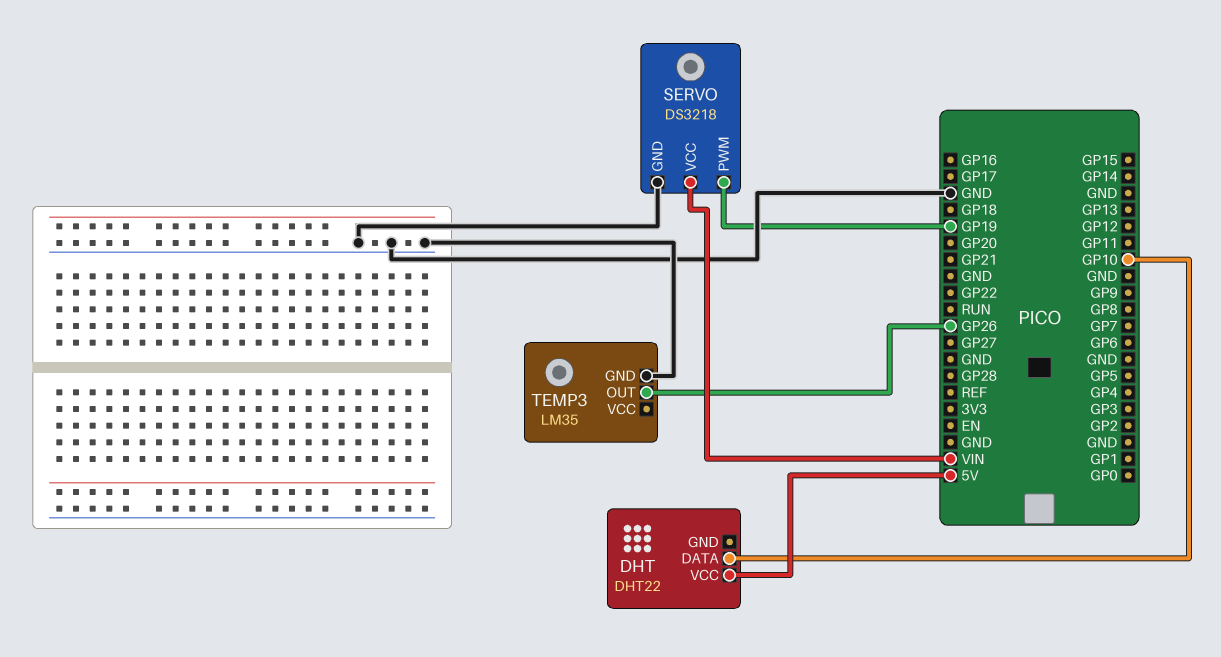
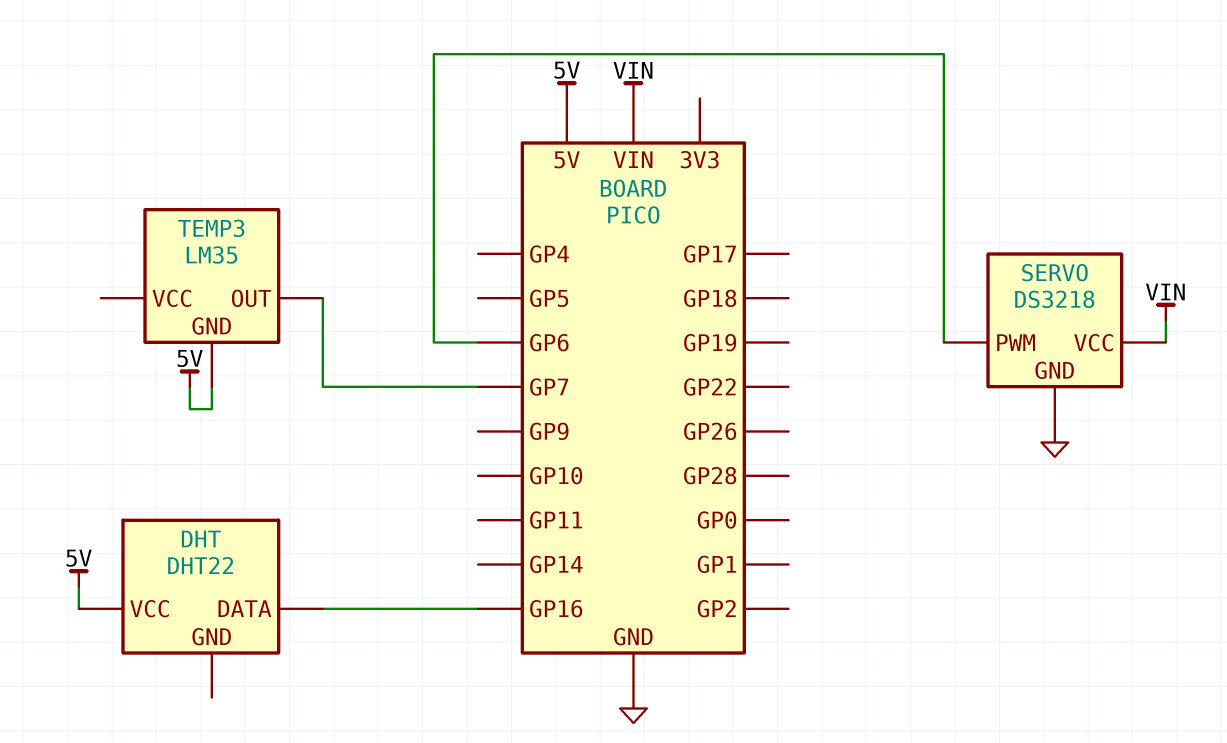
DHT pin DATA: GP10 -> GP16
SERVO pin PWM: GP19 -> GP6
TEMP3 pin GND: GND -> 5V
TEMP3 pin OUT: GP26 -> GP7

